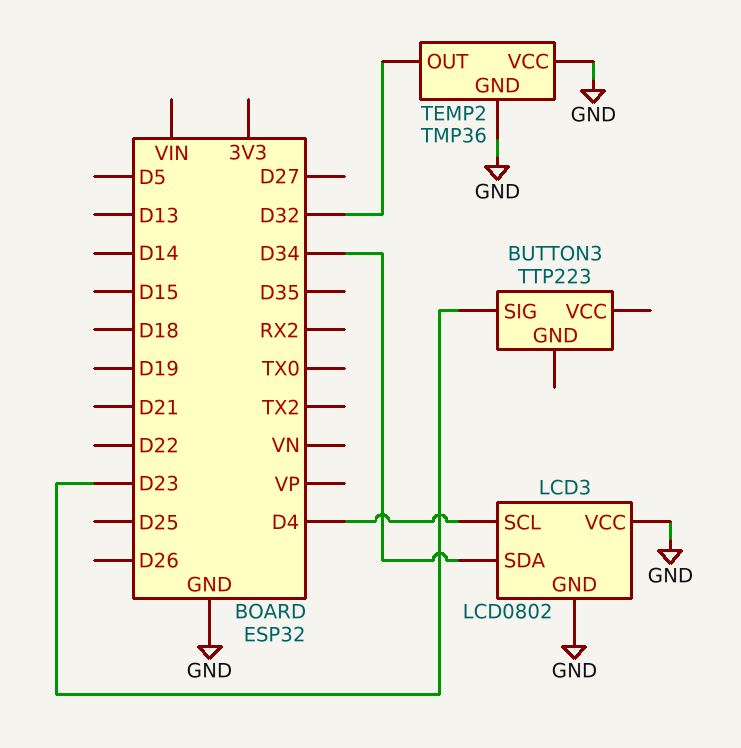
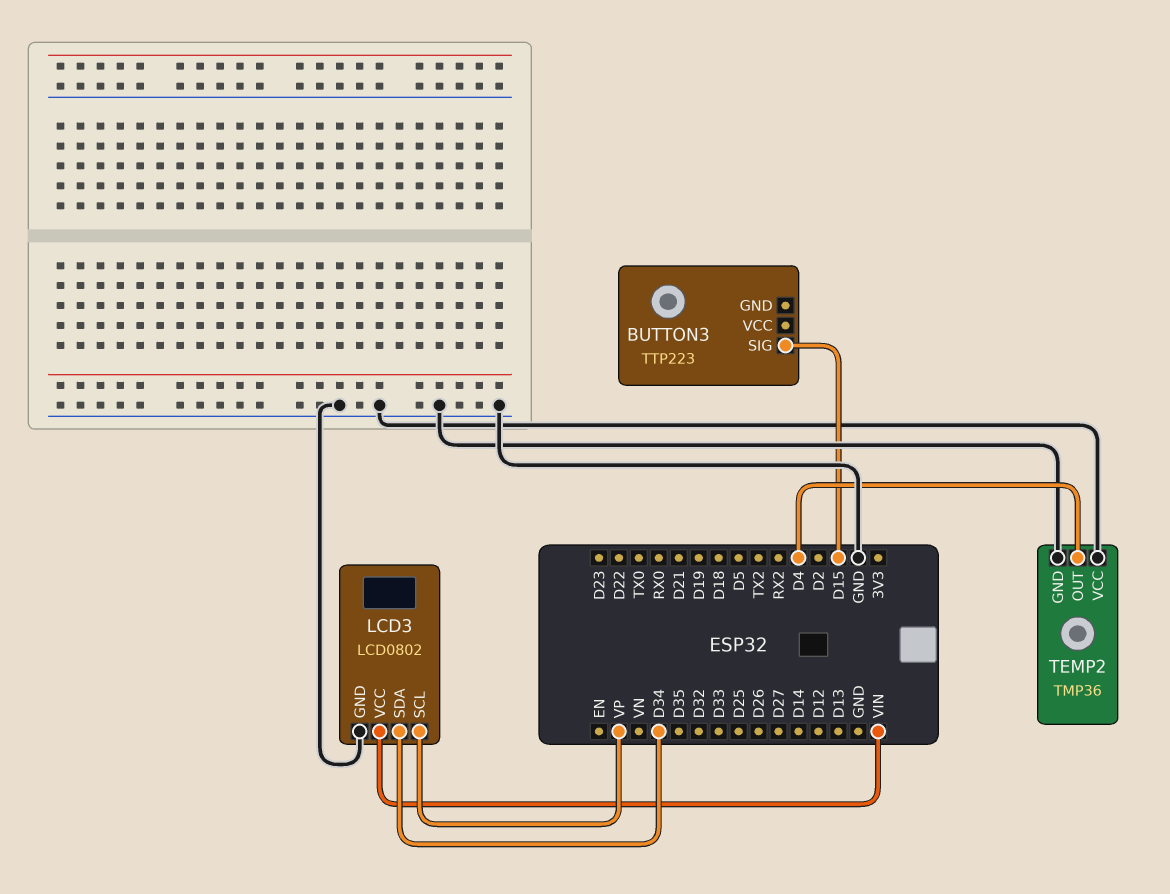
BUTTON3 pin SIG: D23 -> D15
LCD3 pin SCL: D4 -> VP
LCD3 pin VCC: GND -> VIN
TEMP2 pin OUT: D32 -> D4

